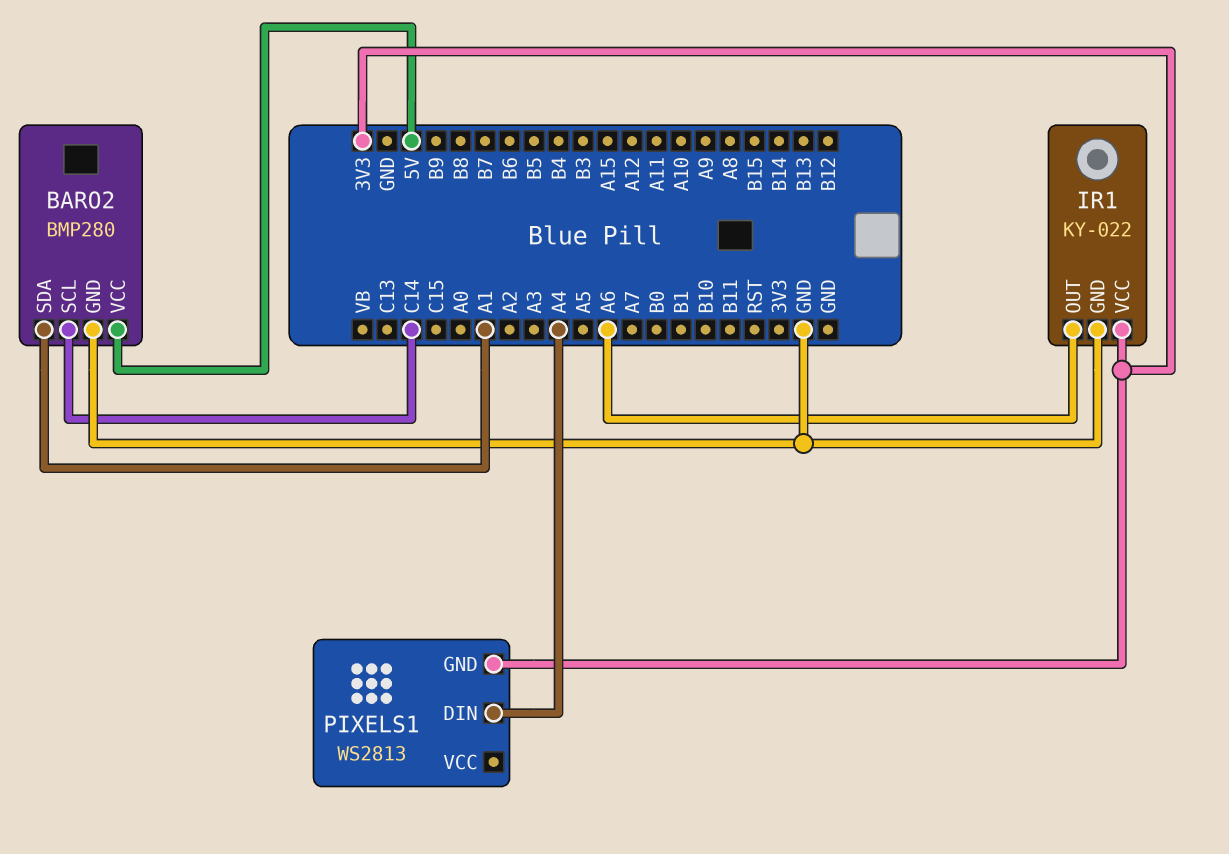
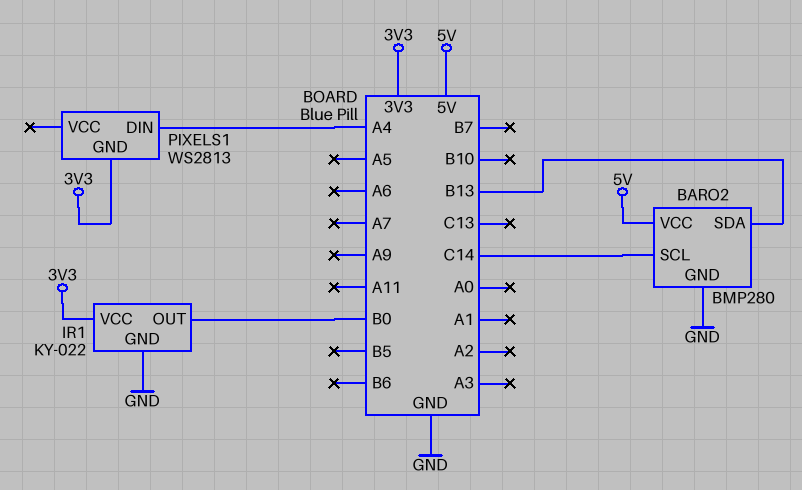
BARO2 pin SDA: A1 -> B13
IR1 pin OUT: A6 -> B0

